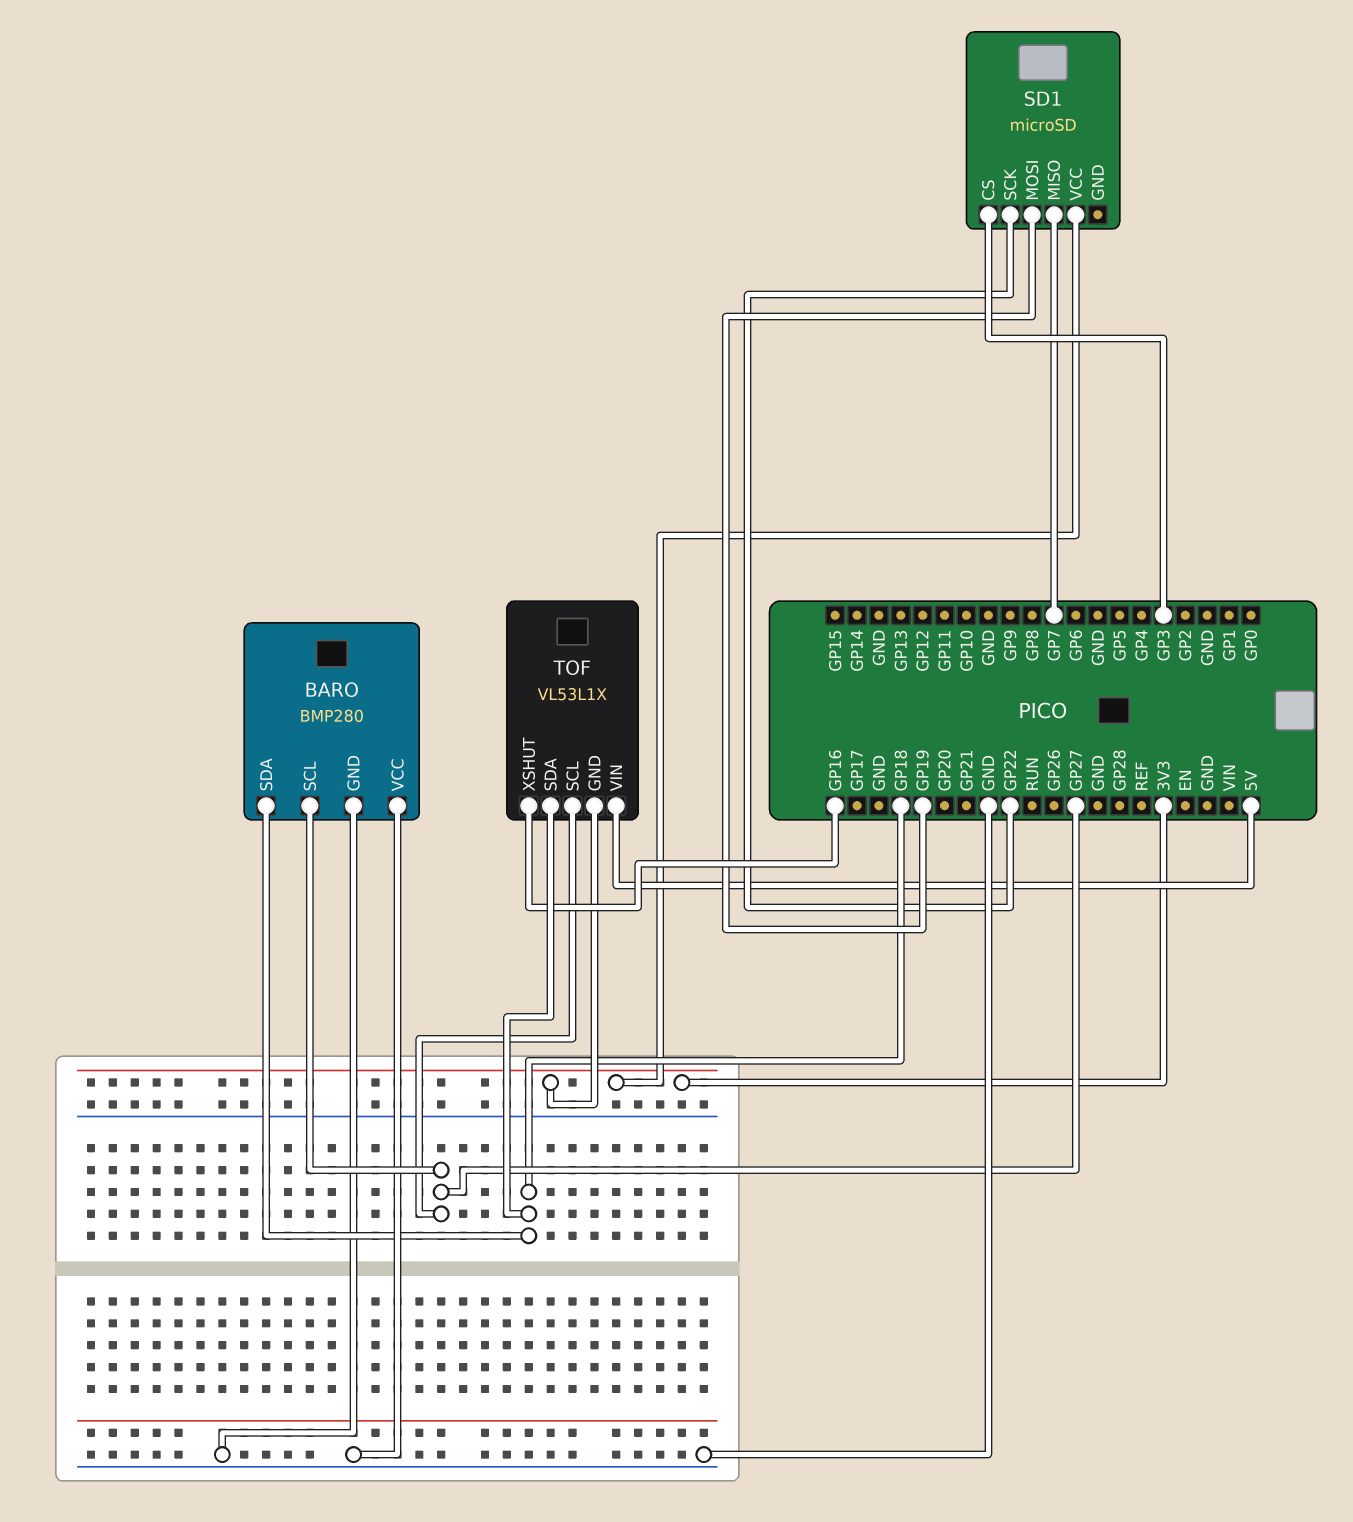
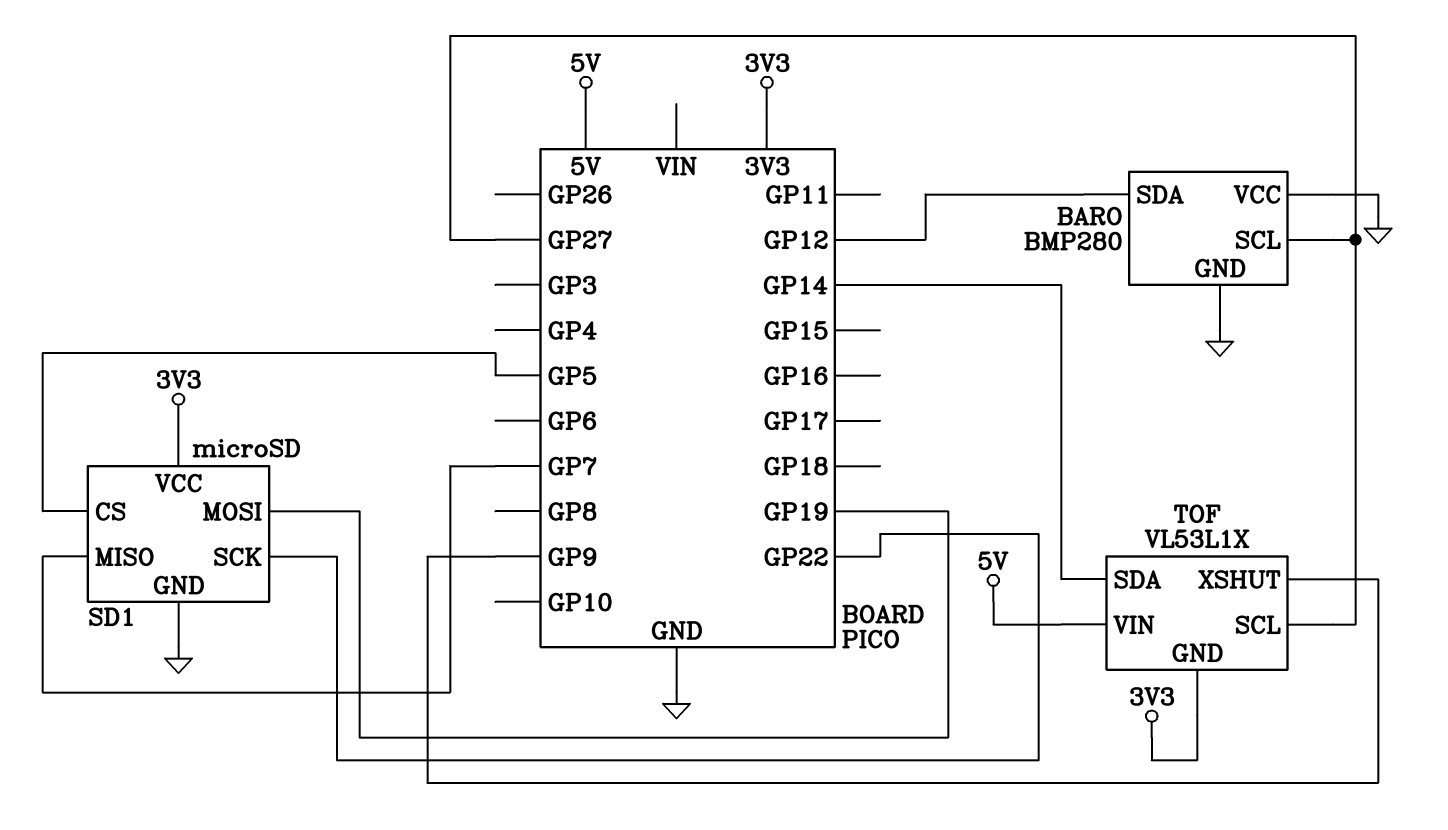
BARO pin SDA: GP18 -> GP12
SD1 pin CS: GP3 -> GP5
SD1 pin GND: none -> GND
TOF pin SDA: GP18 -> GP14
TOF pin XSHUT: GP16 -> GP9

